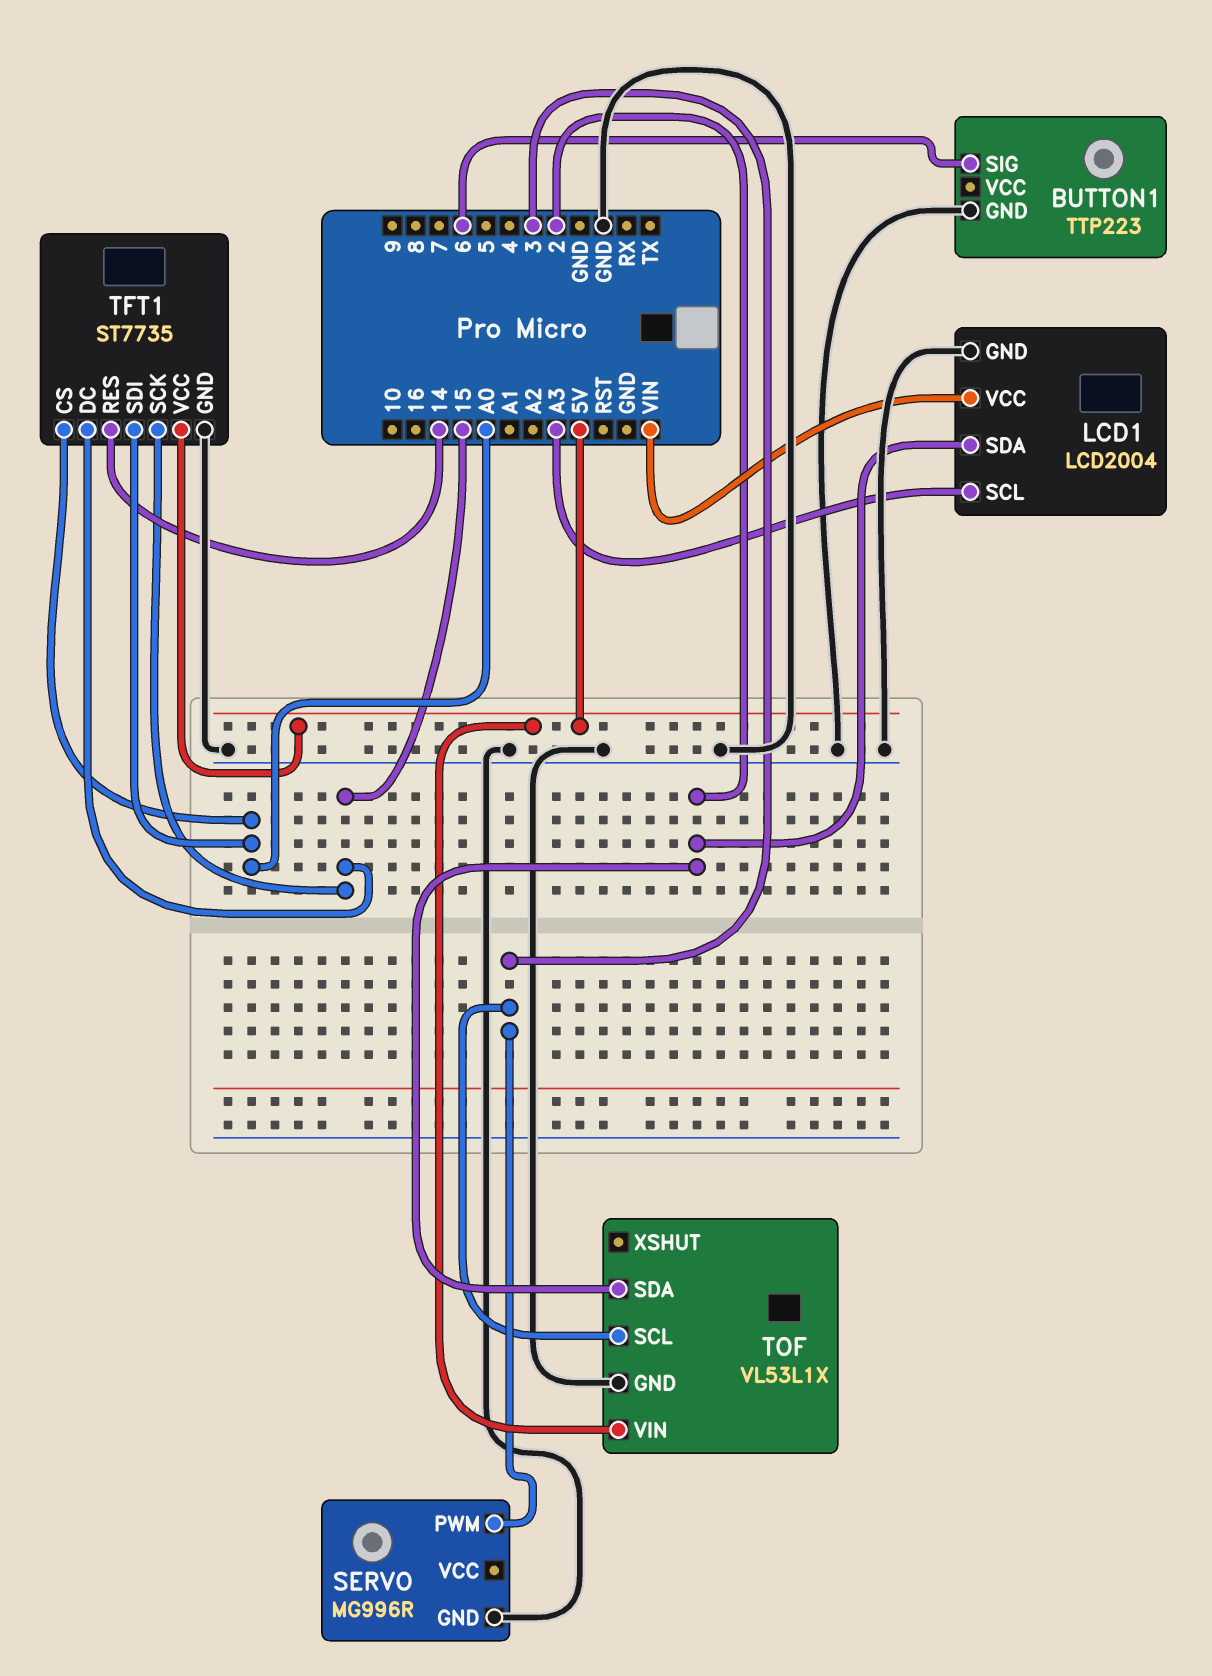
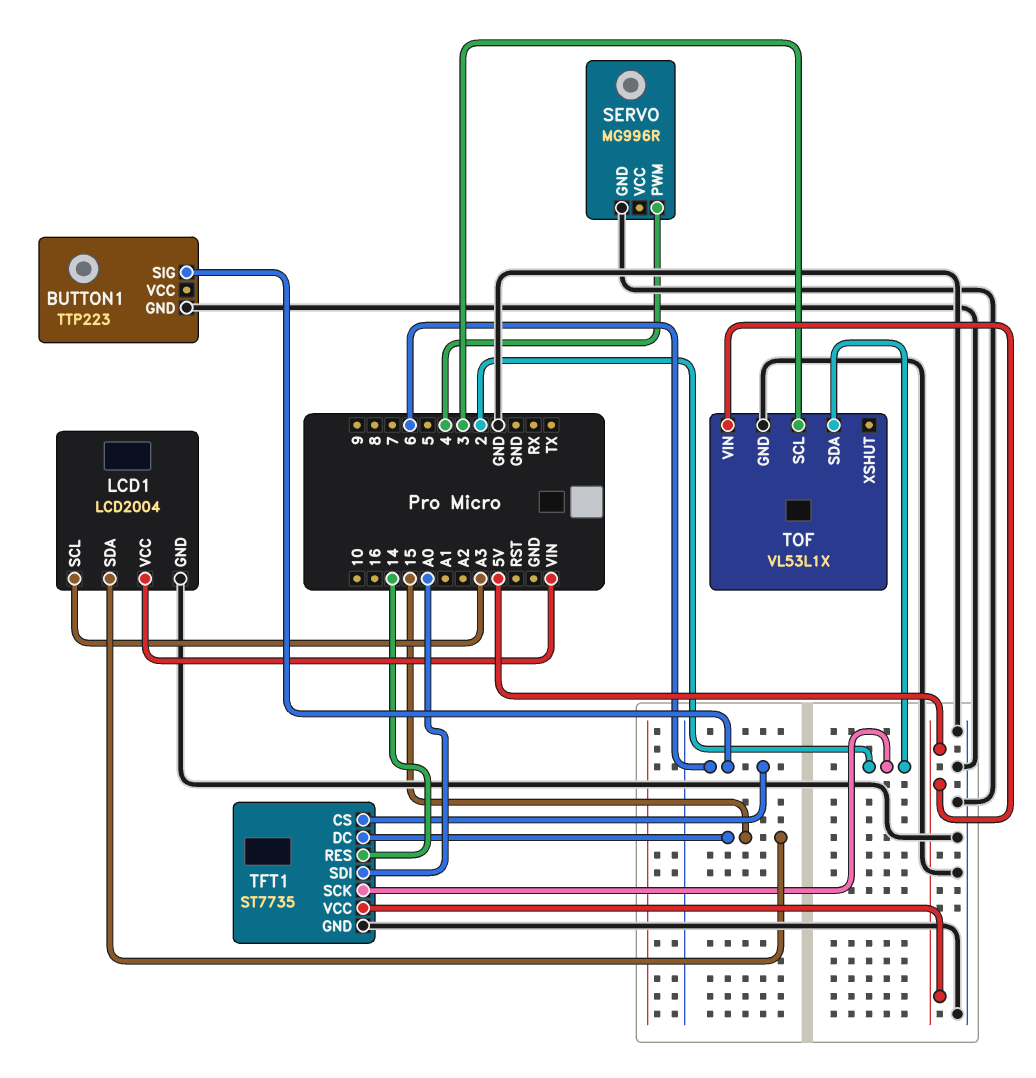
LCD1 pin SDA: 2 -> 15
SERVO pin PWM: 3 -> 4
TFT1 pin CS: A0 -> 6
TFT1 pin SCK: 15 -> 2

